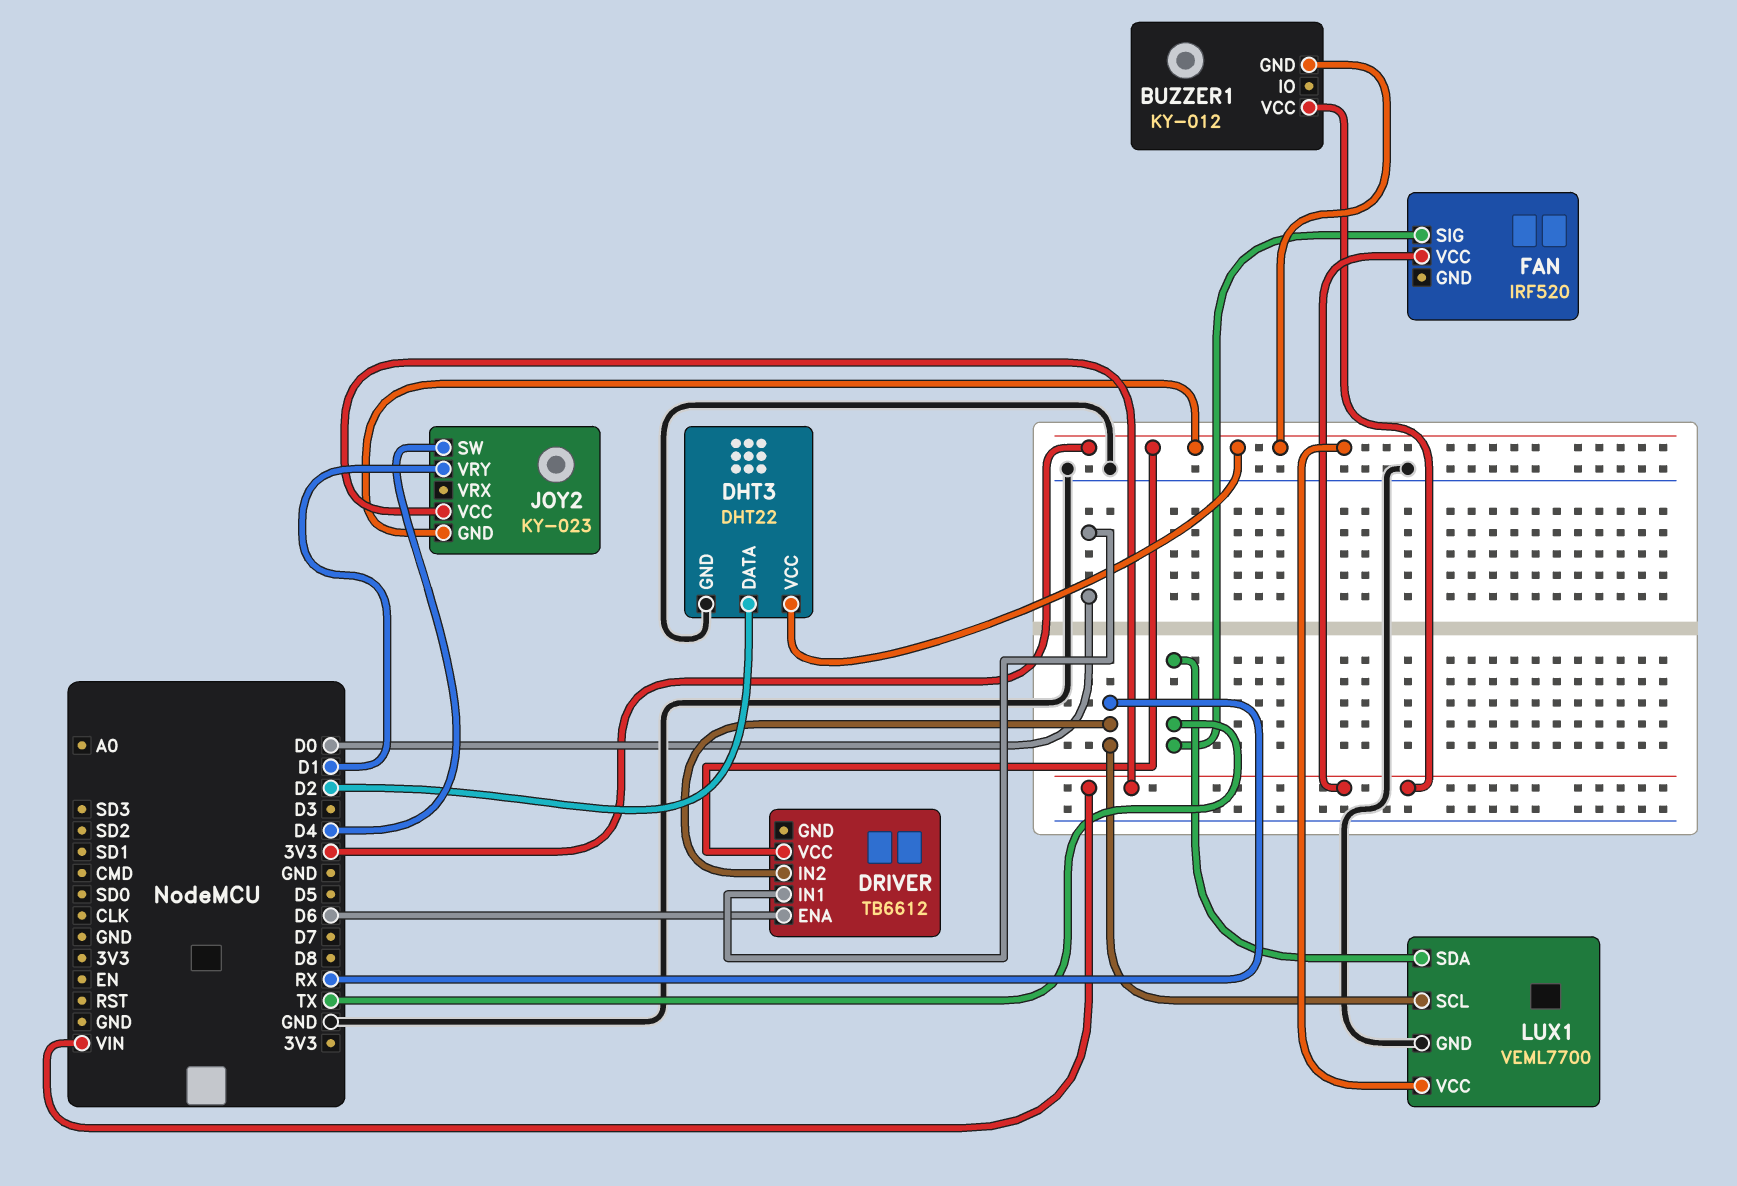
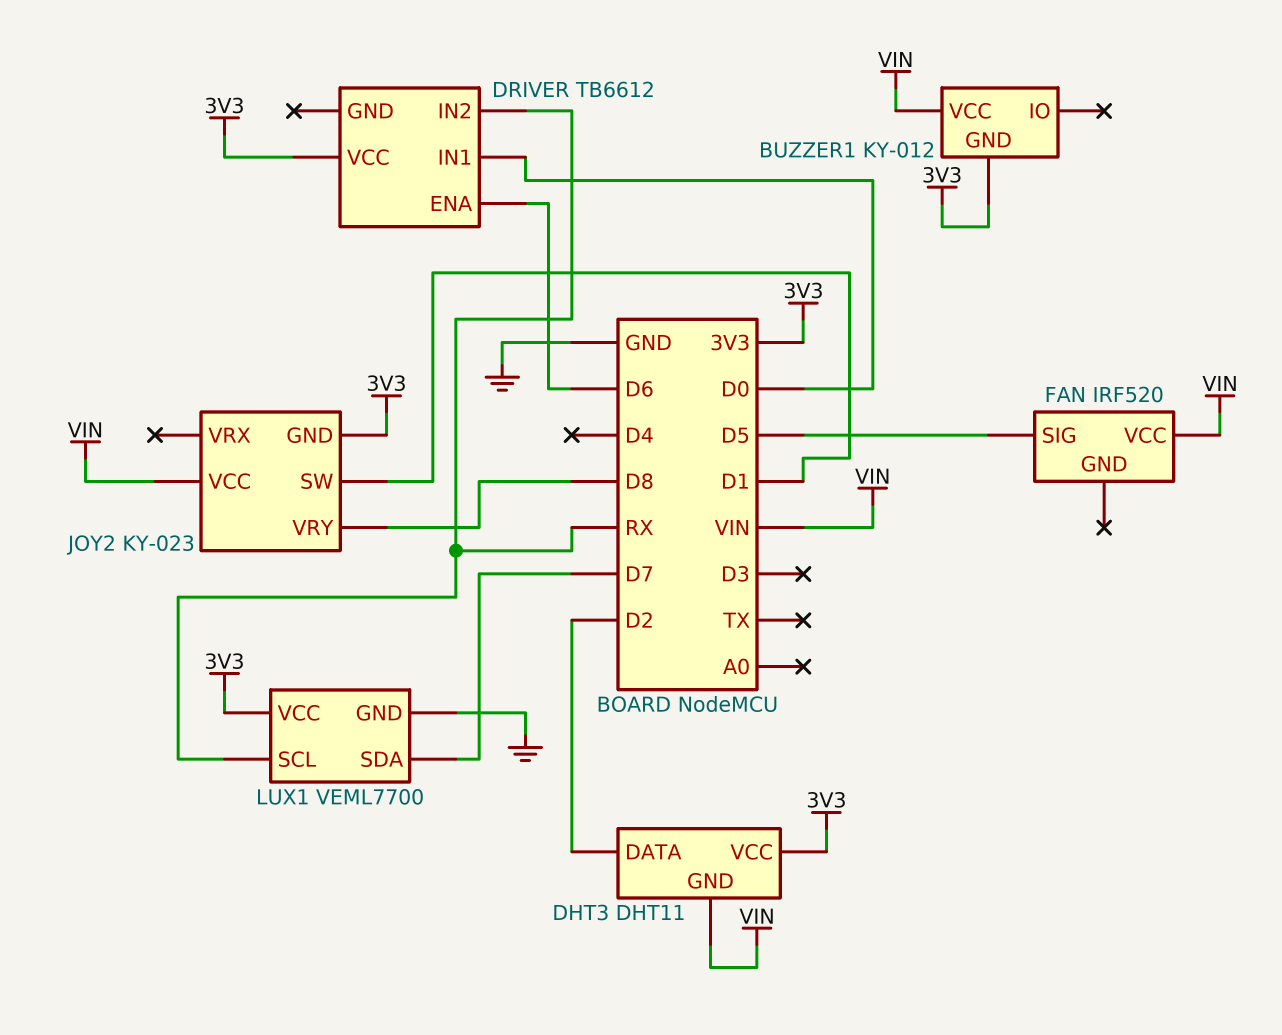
DHT3: DHT22 -> DHT11
DHT3 pin GND: GND -> VIN
FAN pin SIG: TX -> D5
JOY2 pin SW: D4 -> D1
JOY2 pin VRY: D1 -> D8
LUX1 pin SDA: TX -> D7

